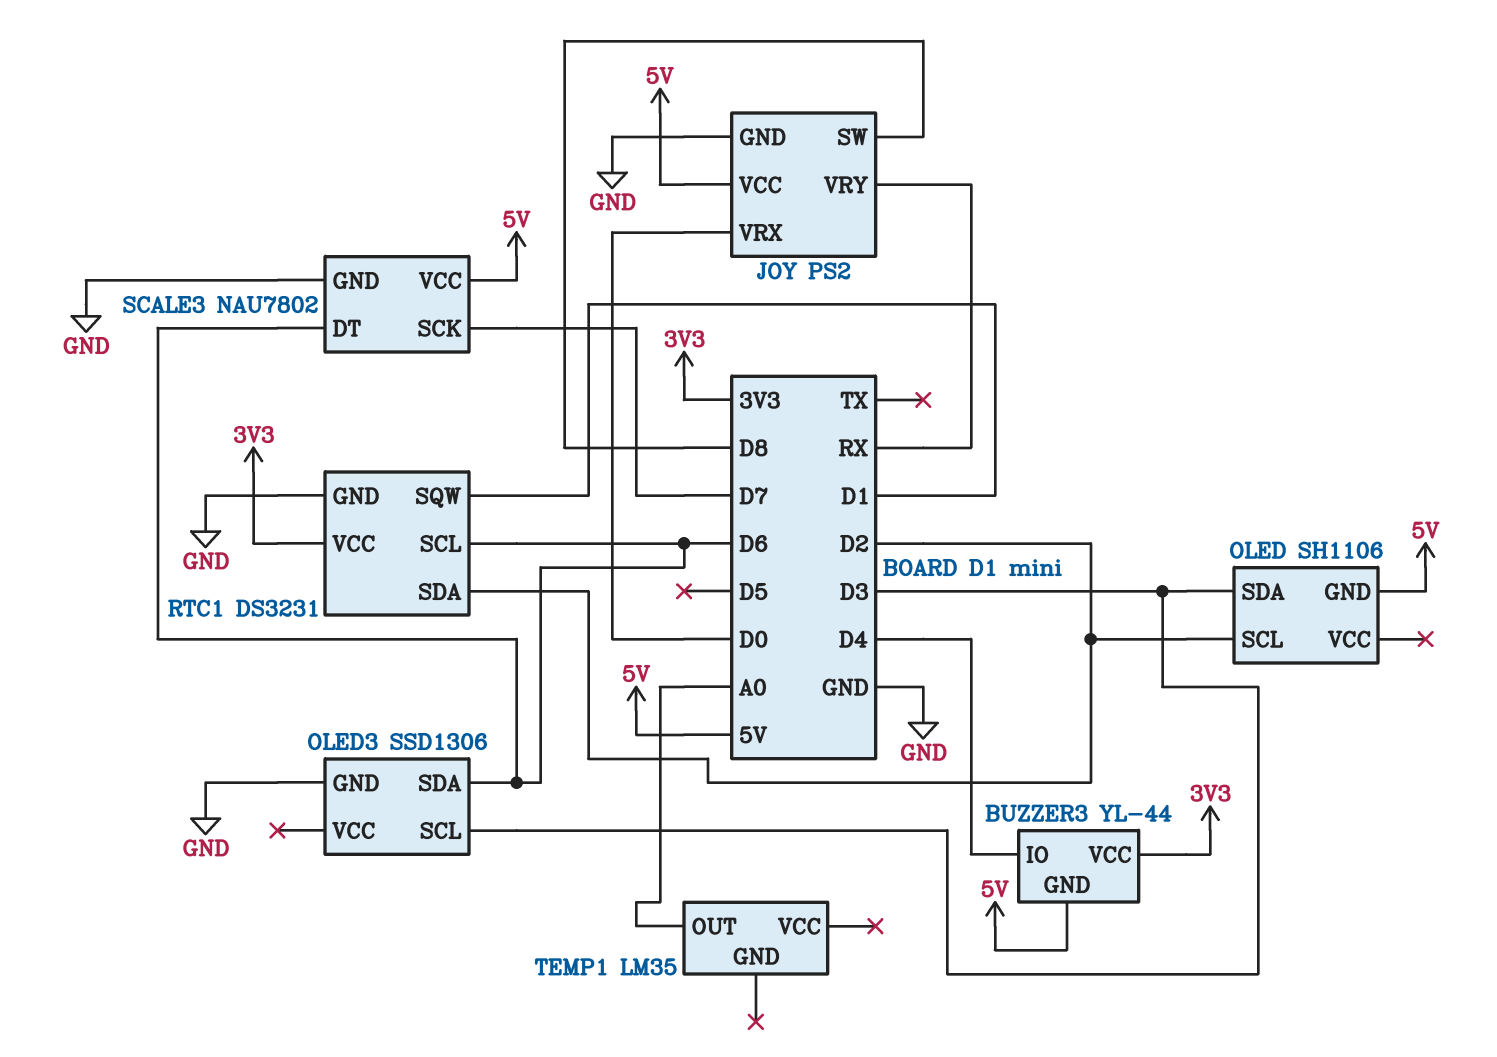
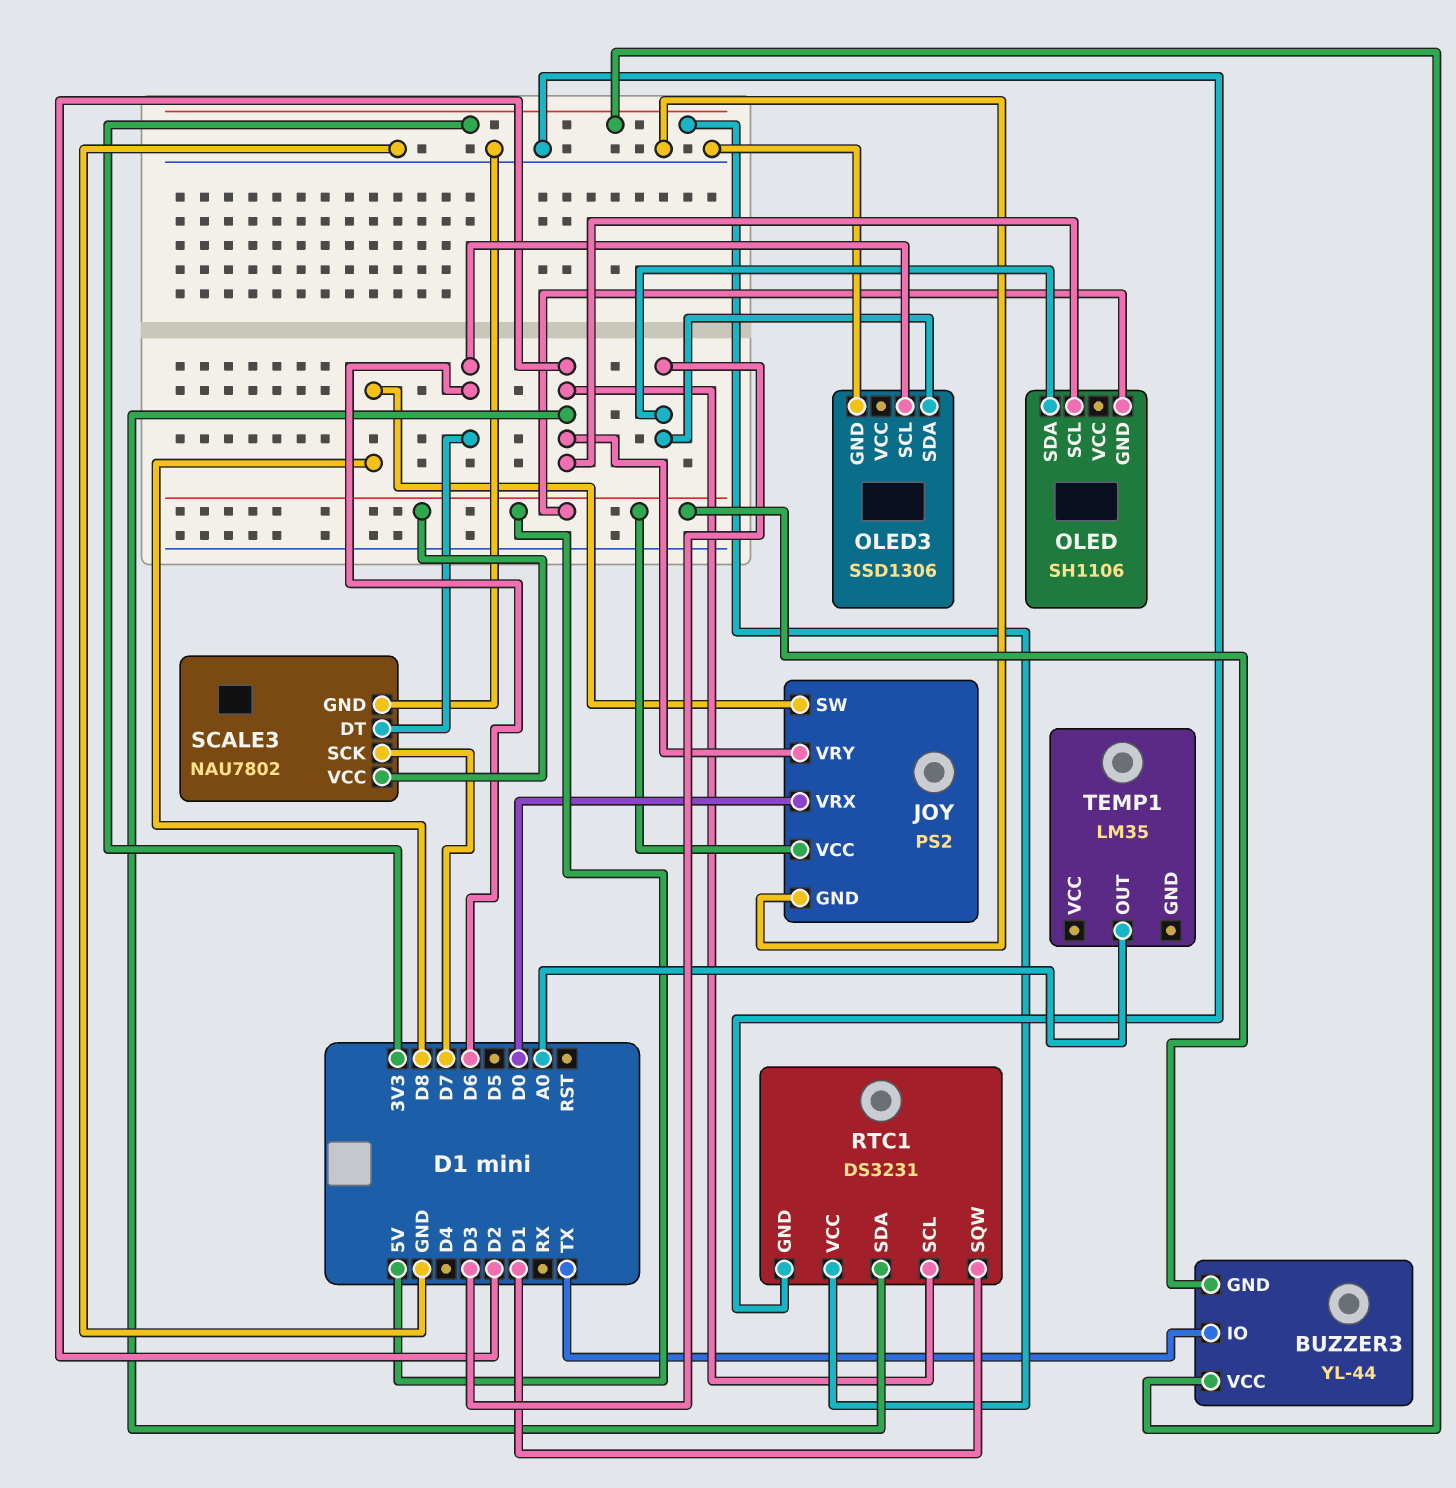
BUZZER3 pin IO: D4 -> TX
JOY pin VRY: RX -> D2
OLED3 pin SCL: D3 -> D6
OLED3 pin SDA: D6 -> D3
RTC1 pin SCL: D6 -> D2

